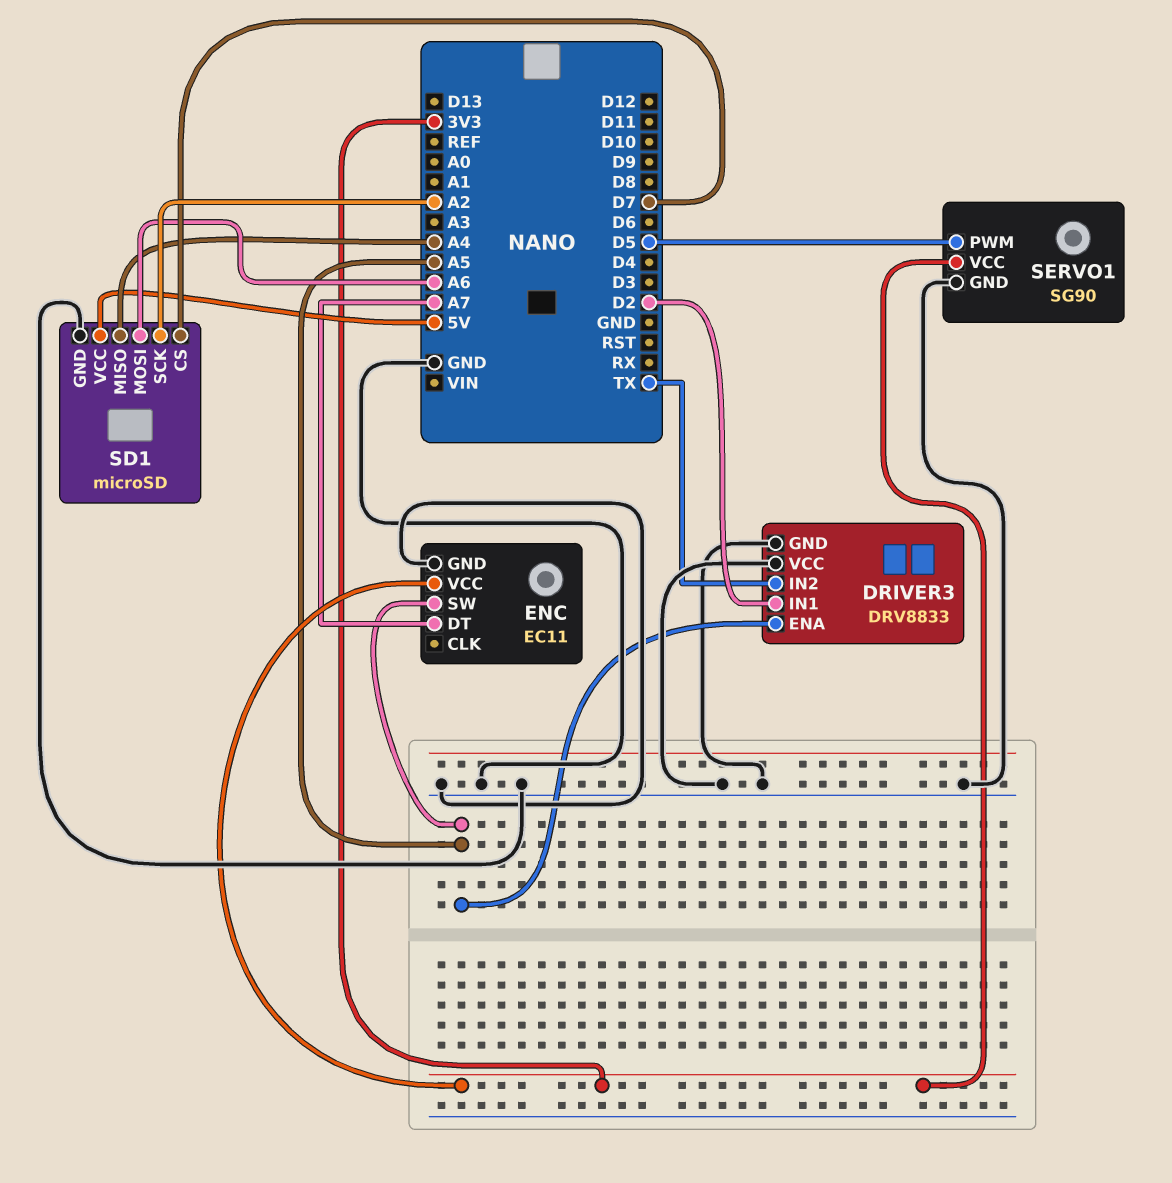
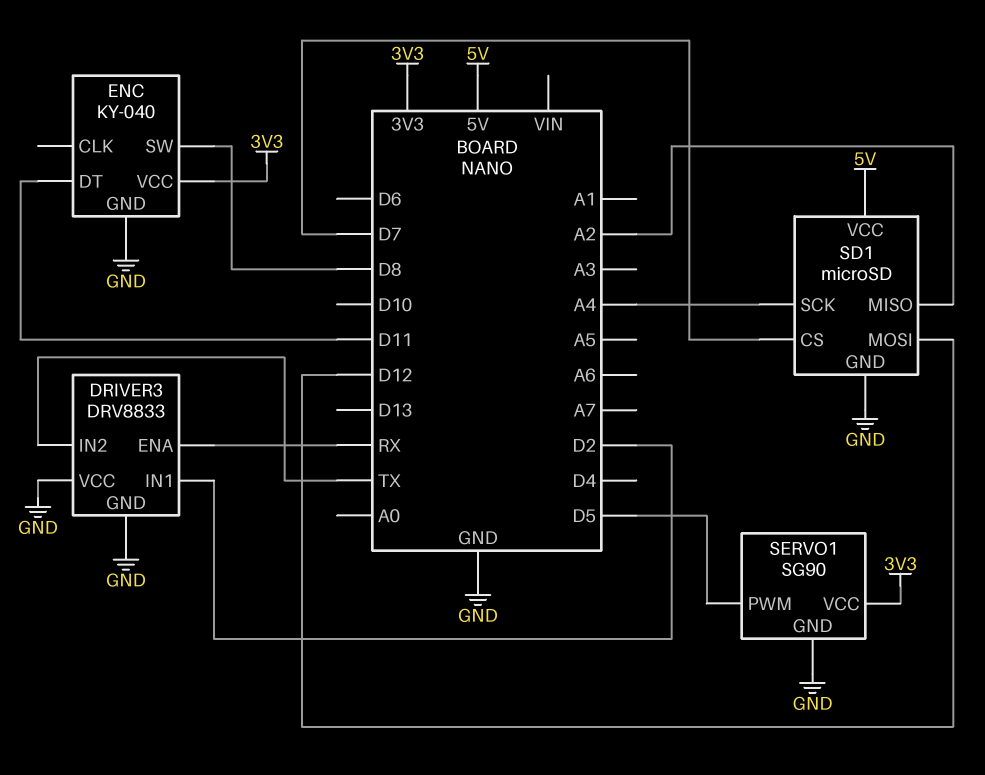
DRIVER3 pin ENA: A5 -> RX
ENC: EC11 -> KY-040
ENC pin DT: A7 -> D11
ENC pin SW: A5 -> D8
SD1 pin MISO: A4 -> A2
SD1 pin MOSI: A6 -> D12
SD1 pin SCK: A2 -> A4

